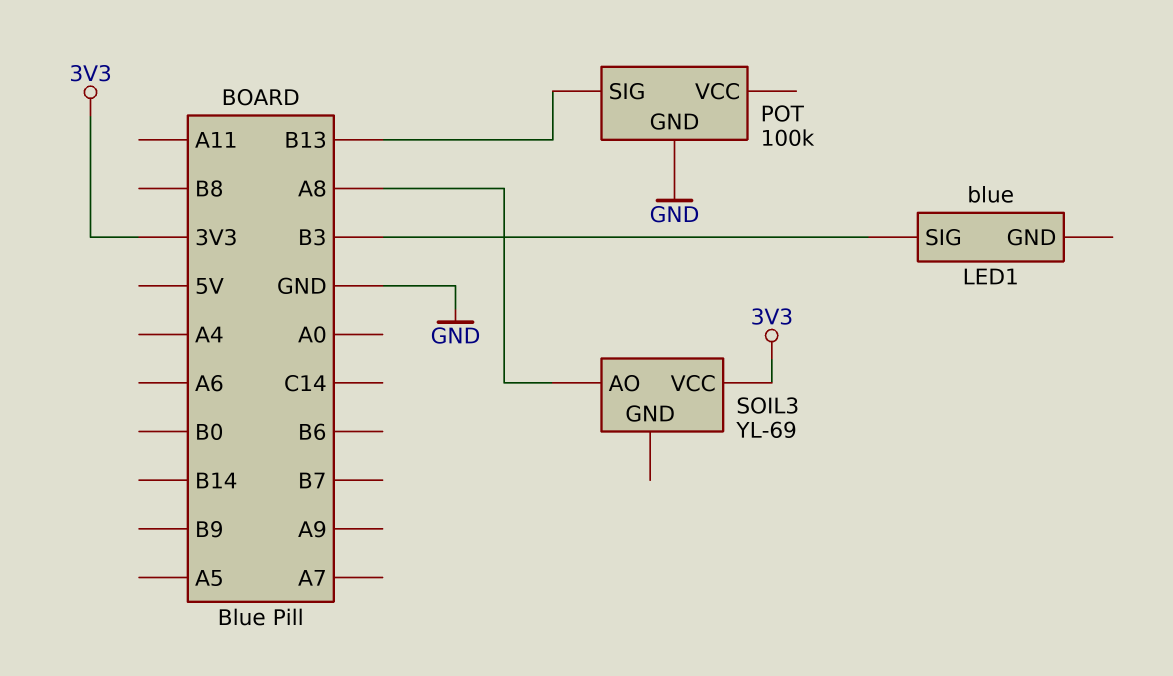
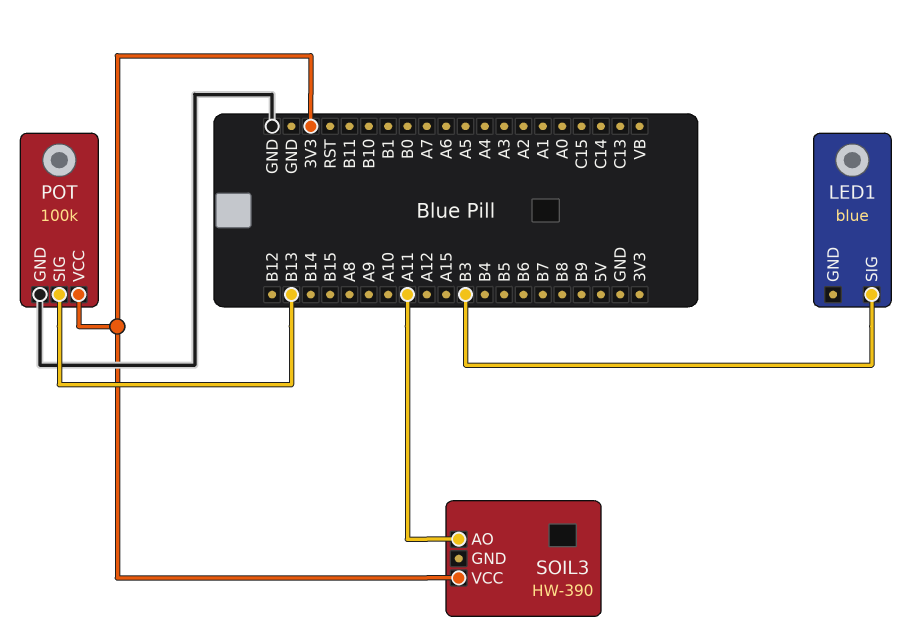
POT pin VCC: none -> 3V3
SOIL3: YL-69 -> HW-390
SOIL3 pin AO: A8 -> A11

